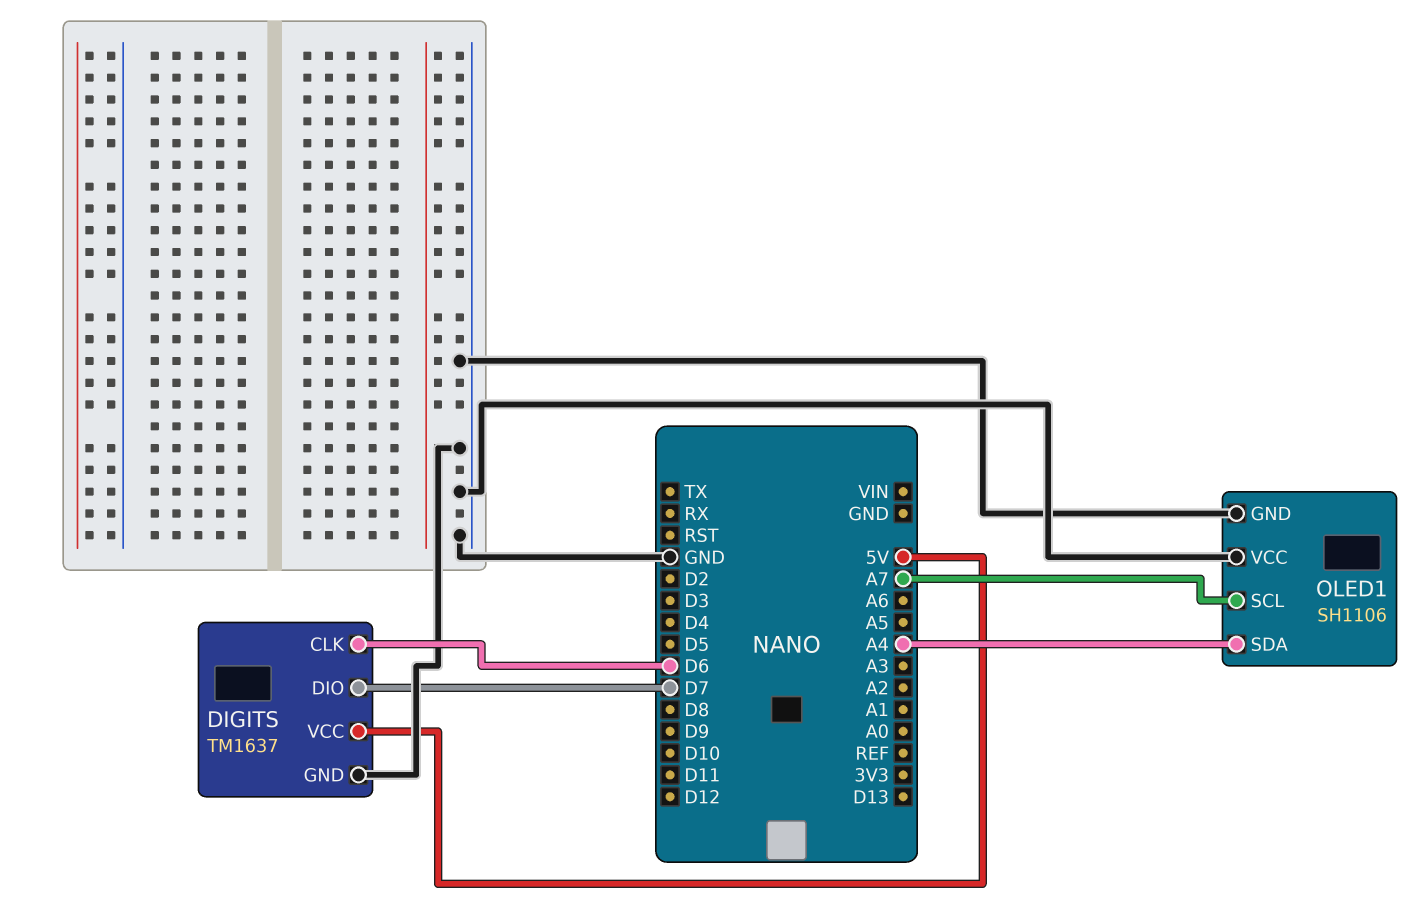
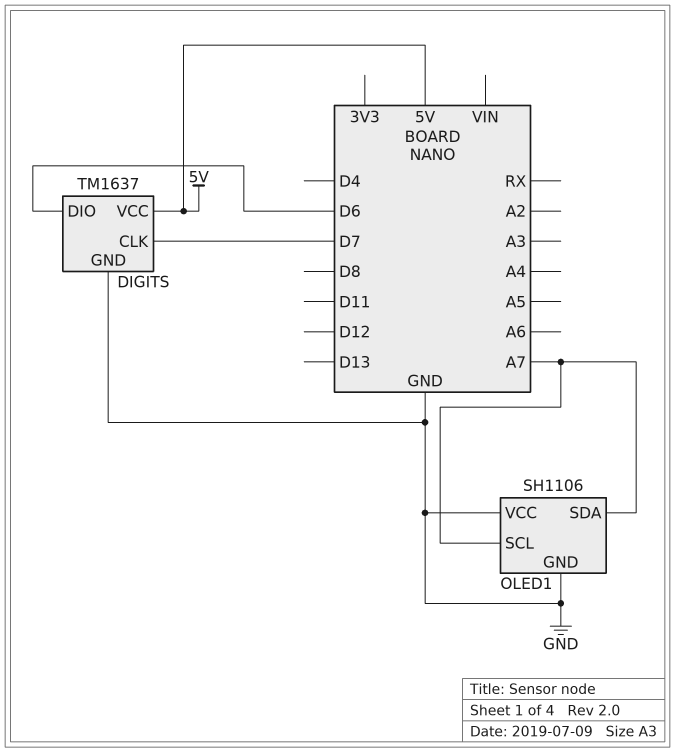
DIGITS pin CLK: D6 -> D7
DIGITS pin DIO: D7 -> D6
OLED1 pin SDA: A4 -> A7

